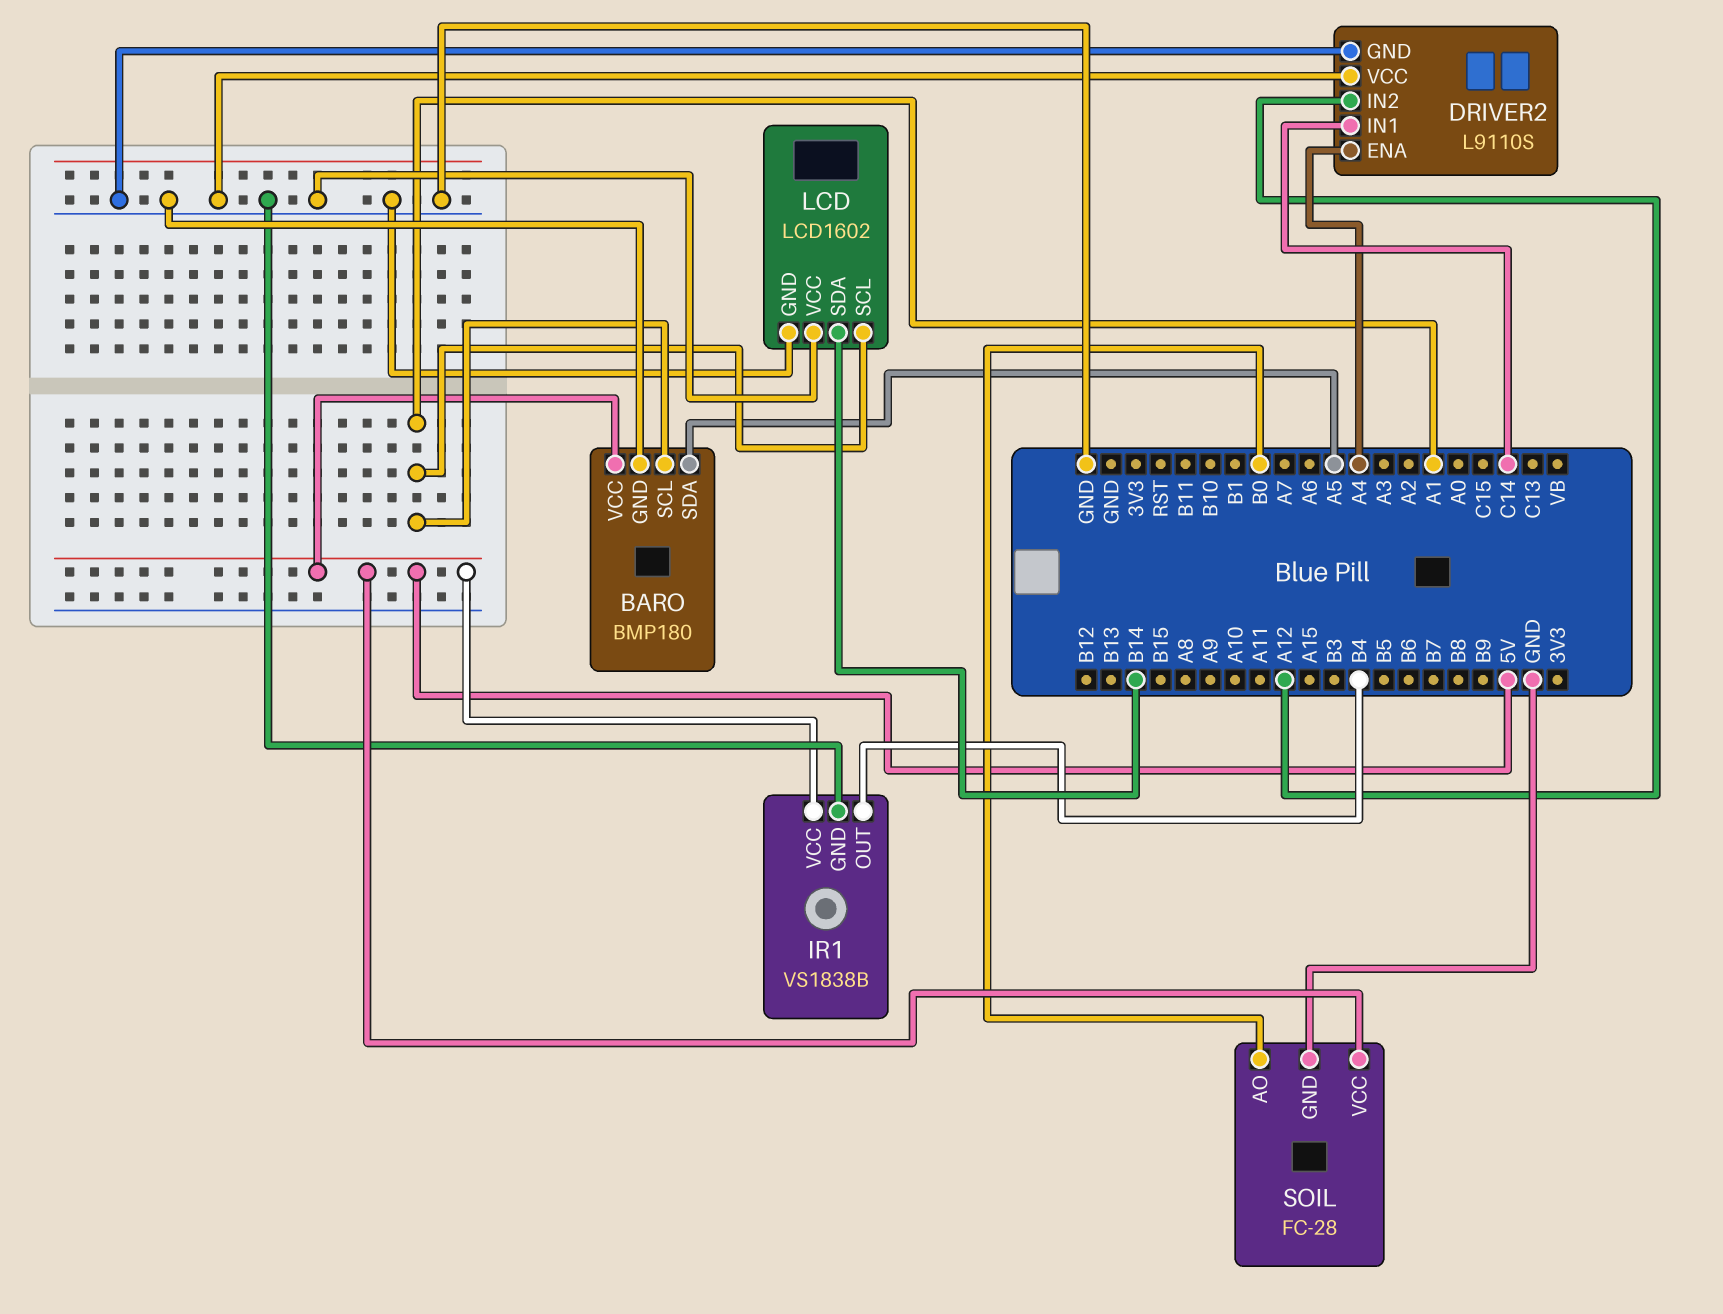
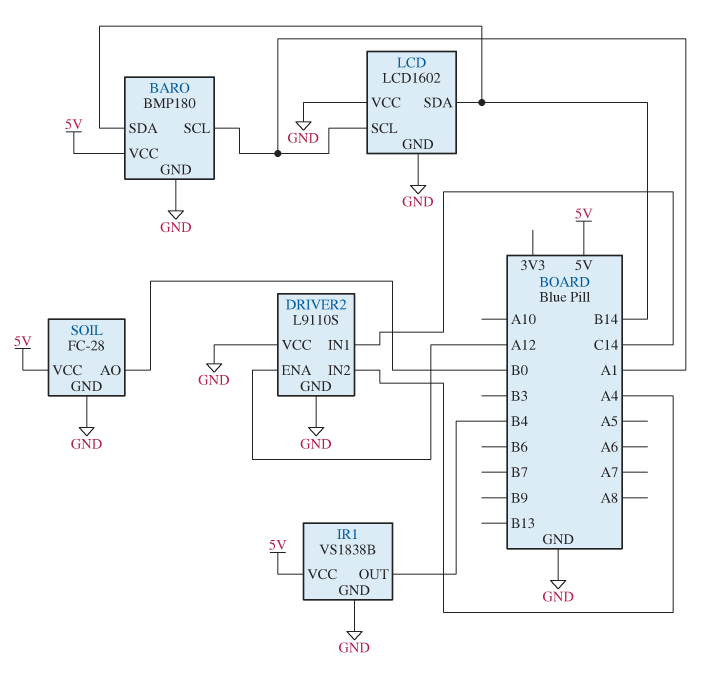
BARO pin SDA: A5 -> B14
DRIVER2 pin ENA: A4 -> A12
DRIVER2 pin IN2: A12 -> A4

